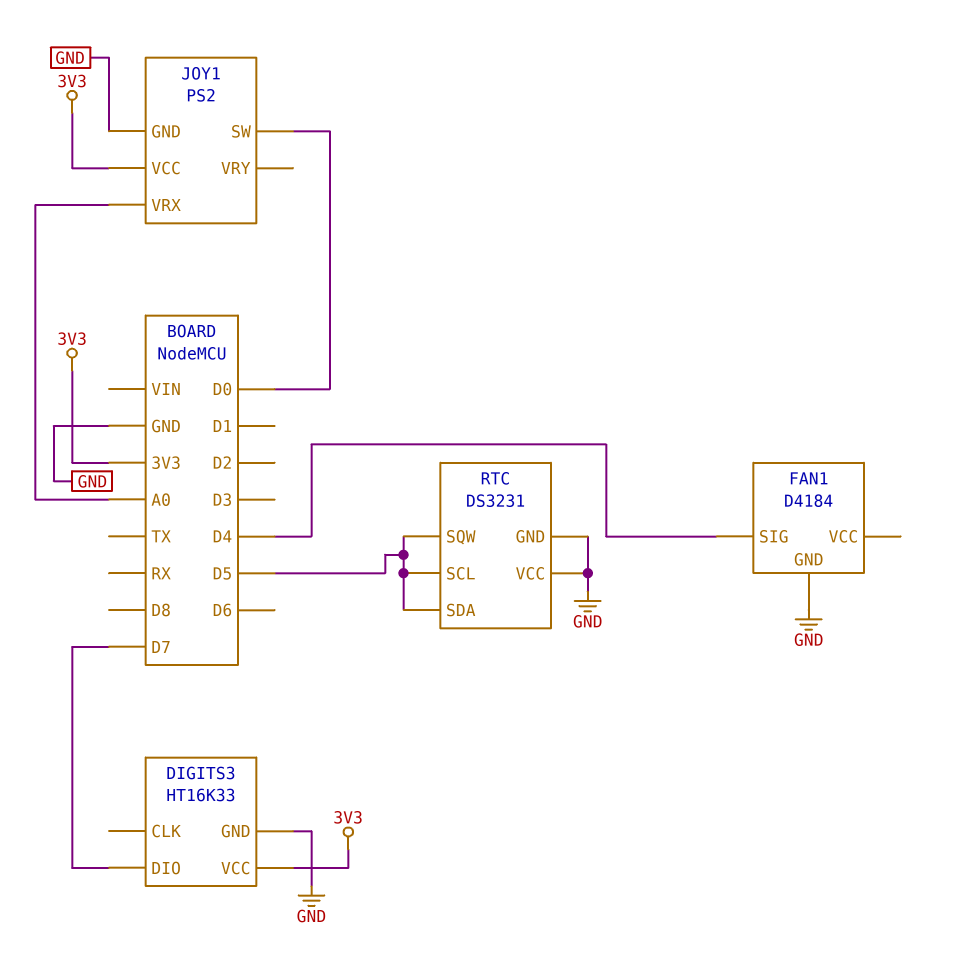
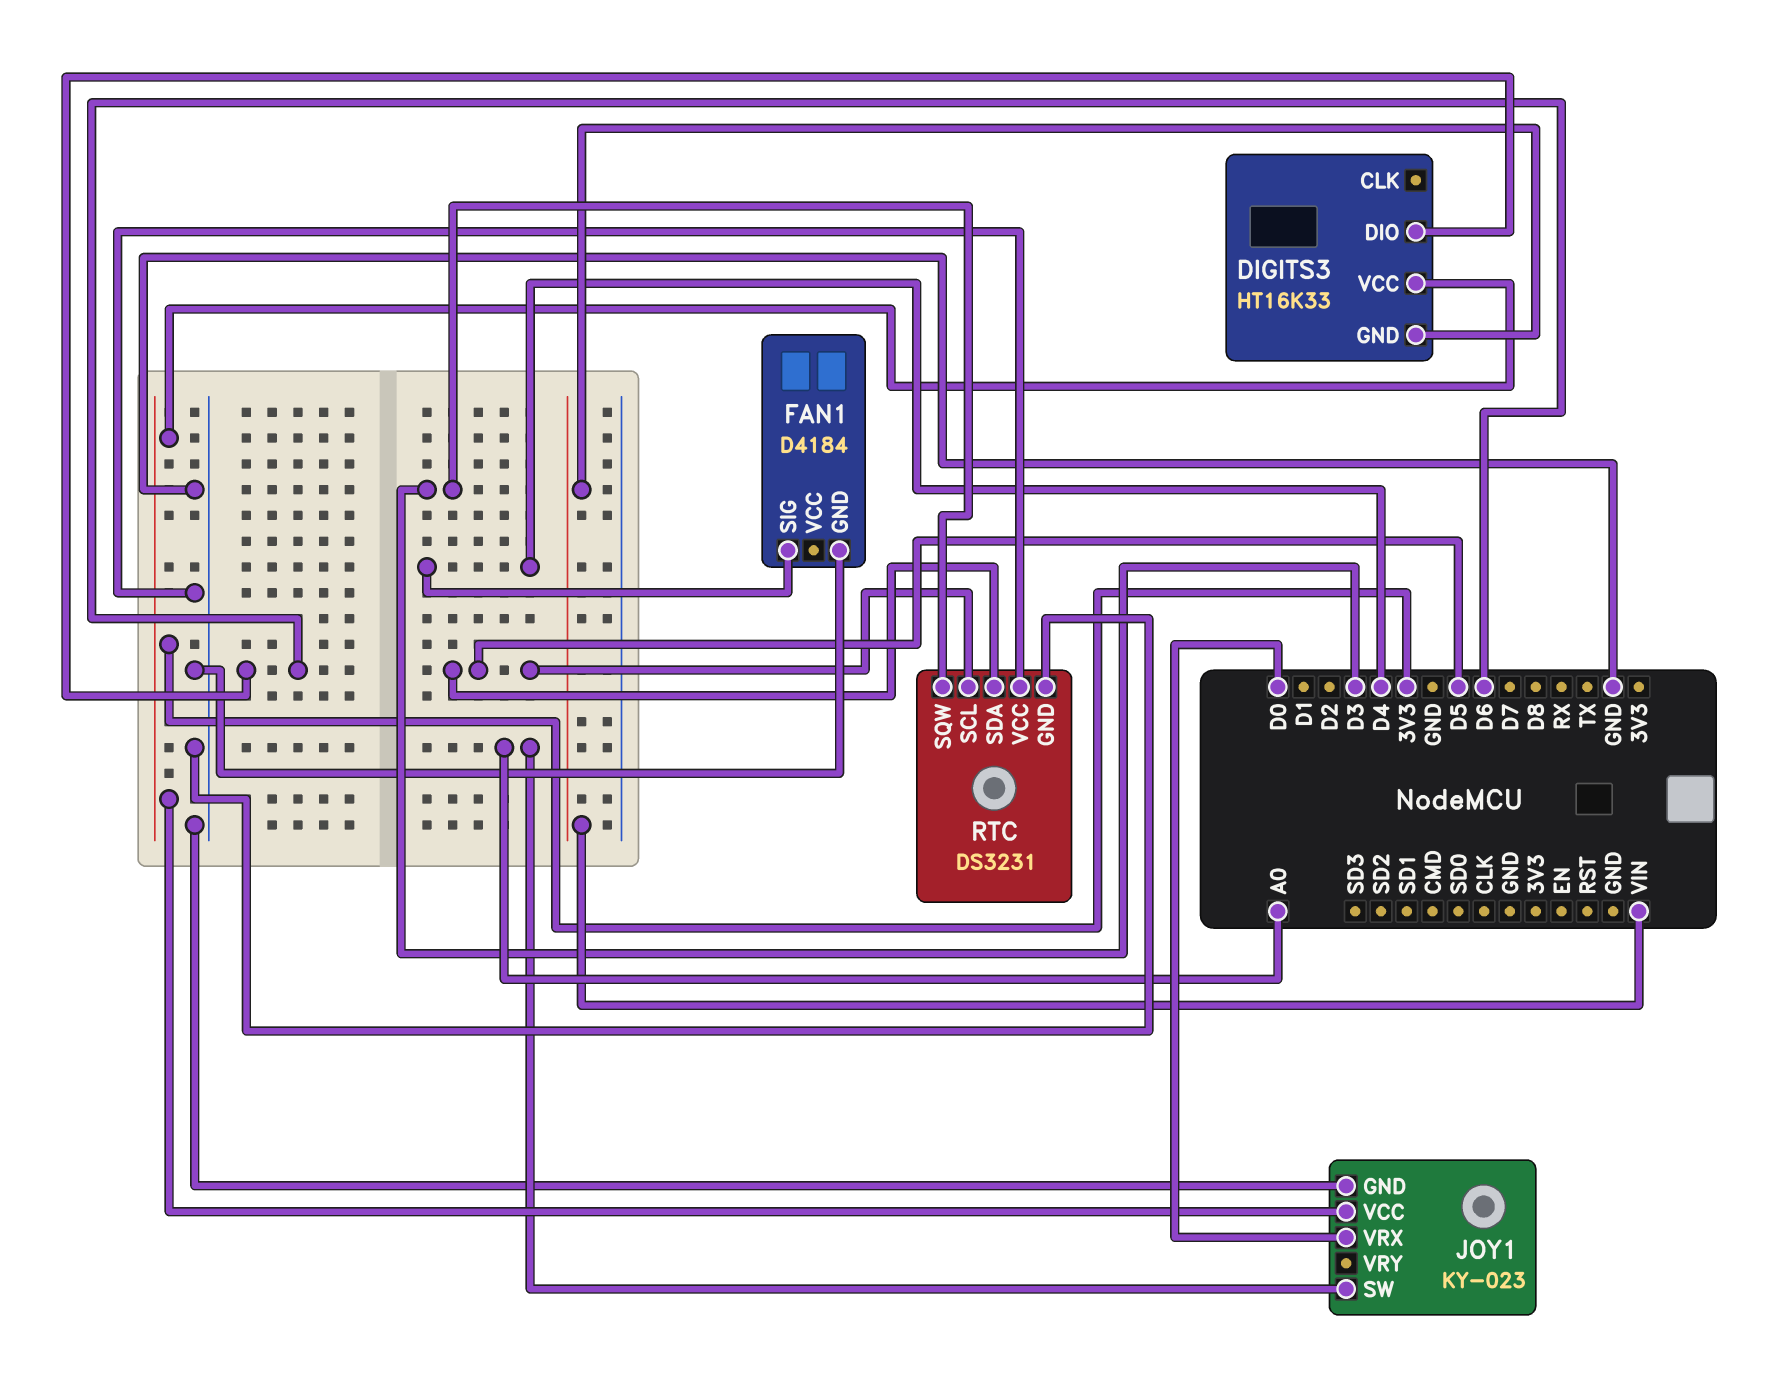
DIGITS3 pin DIO: D7 -> D6
DIGITS3 pin GND: GND -> VIN
JOY1: PS2 -> KY-023
JOY1 pin SW: D0 -> A0
JOY1 pin VRX: A0 -> D0
RTC pin SQW: D5 -> D3

